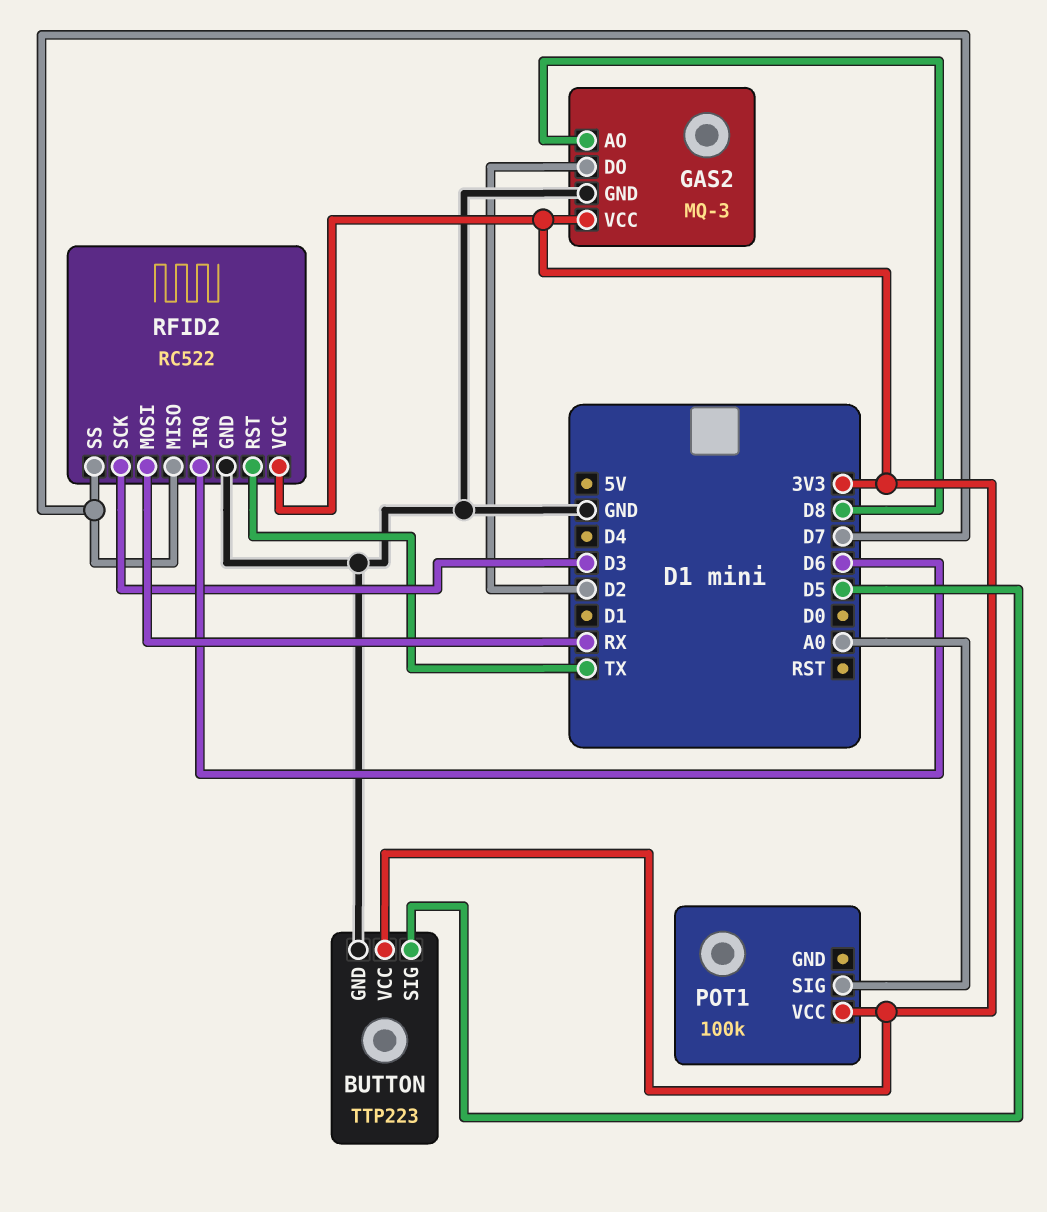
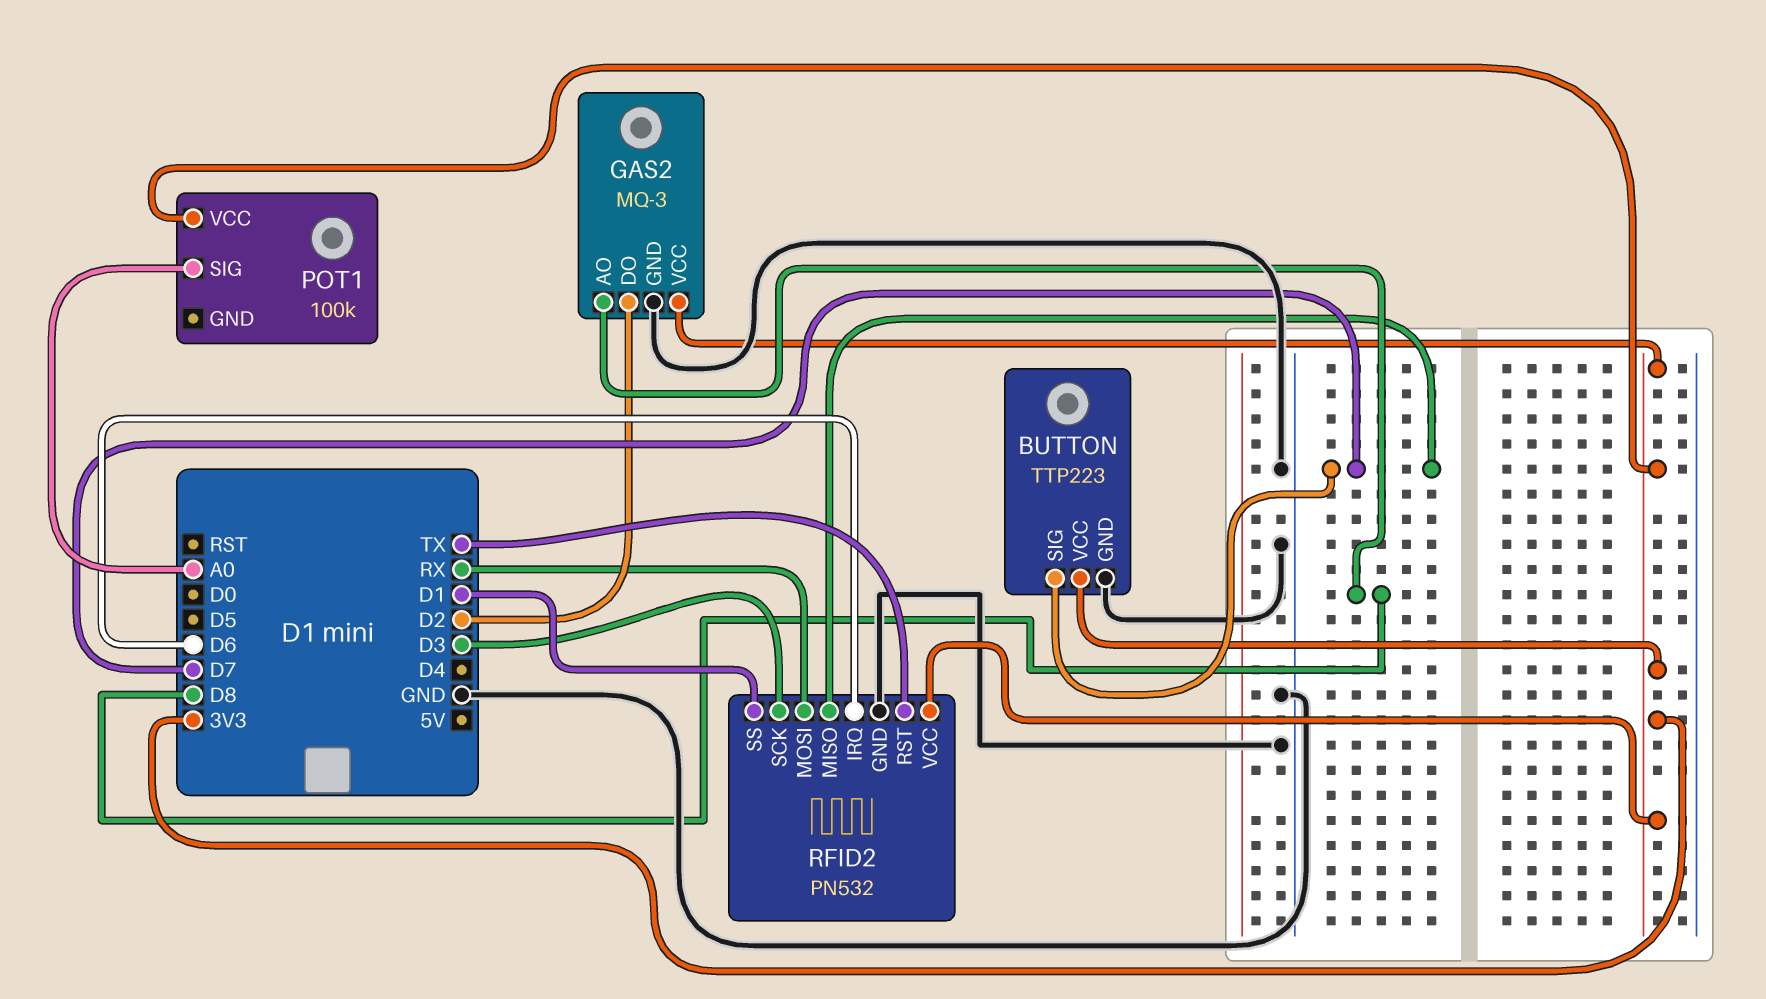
BUTTON pin SIG: D5 -> D7
RFID2: RC522 -> PN532
RFID2 pin SS: D7 -> D1

